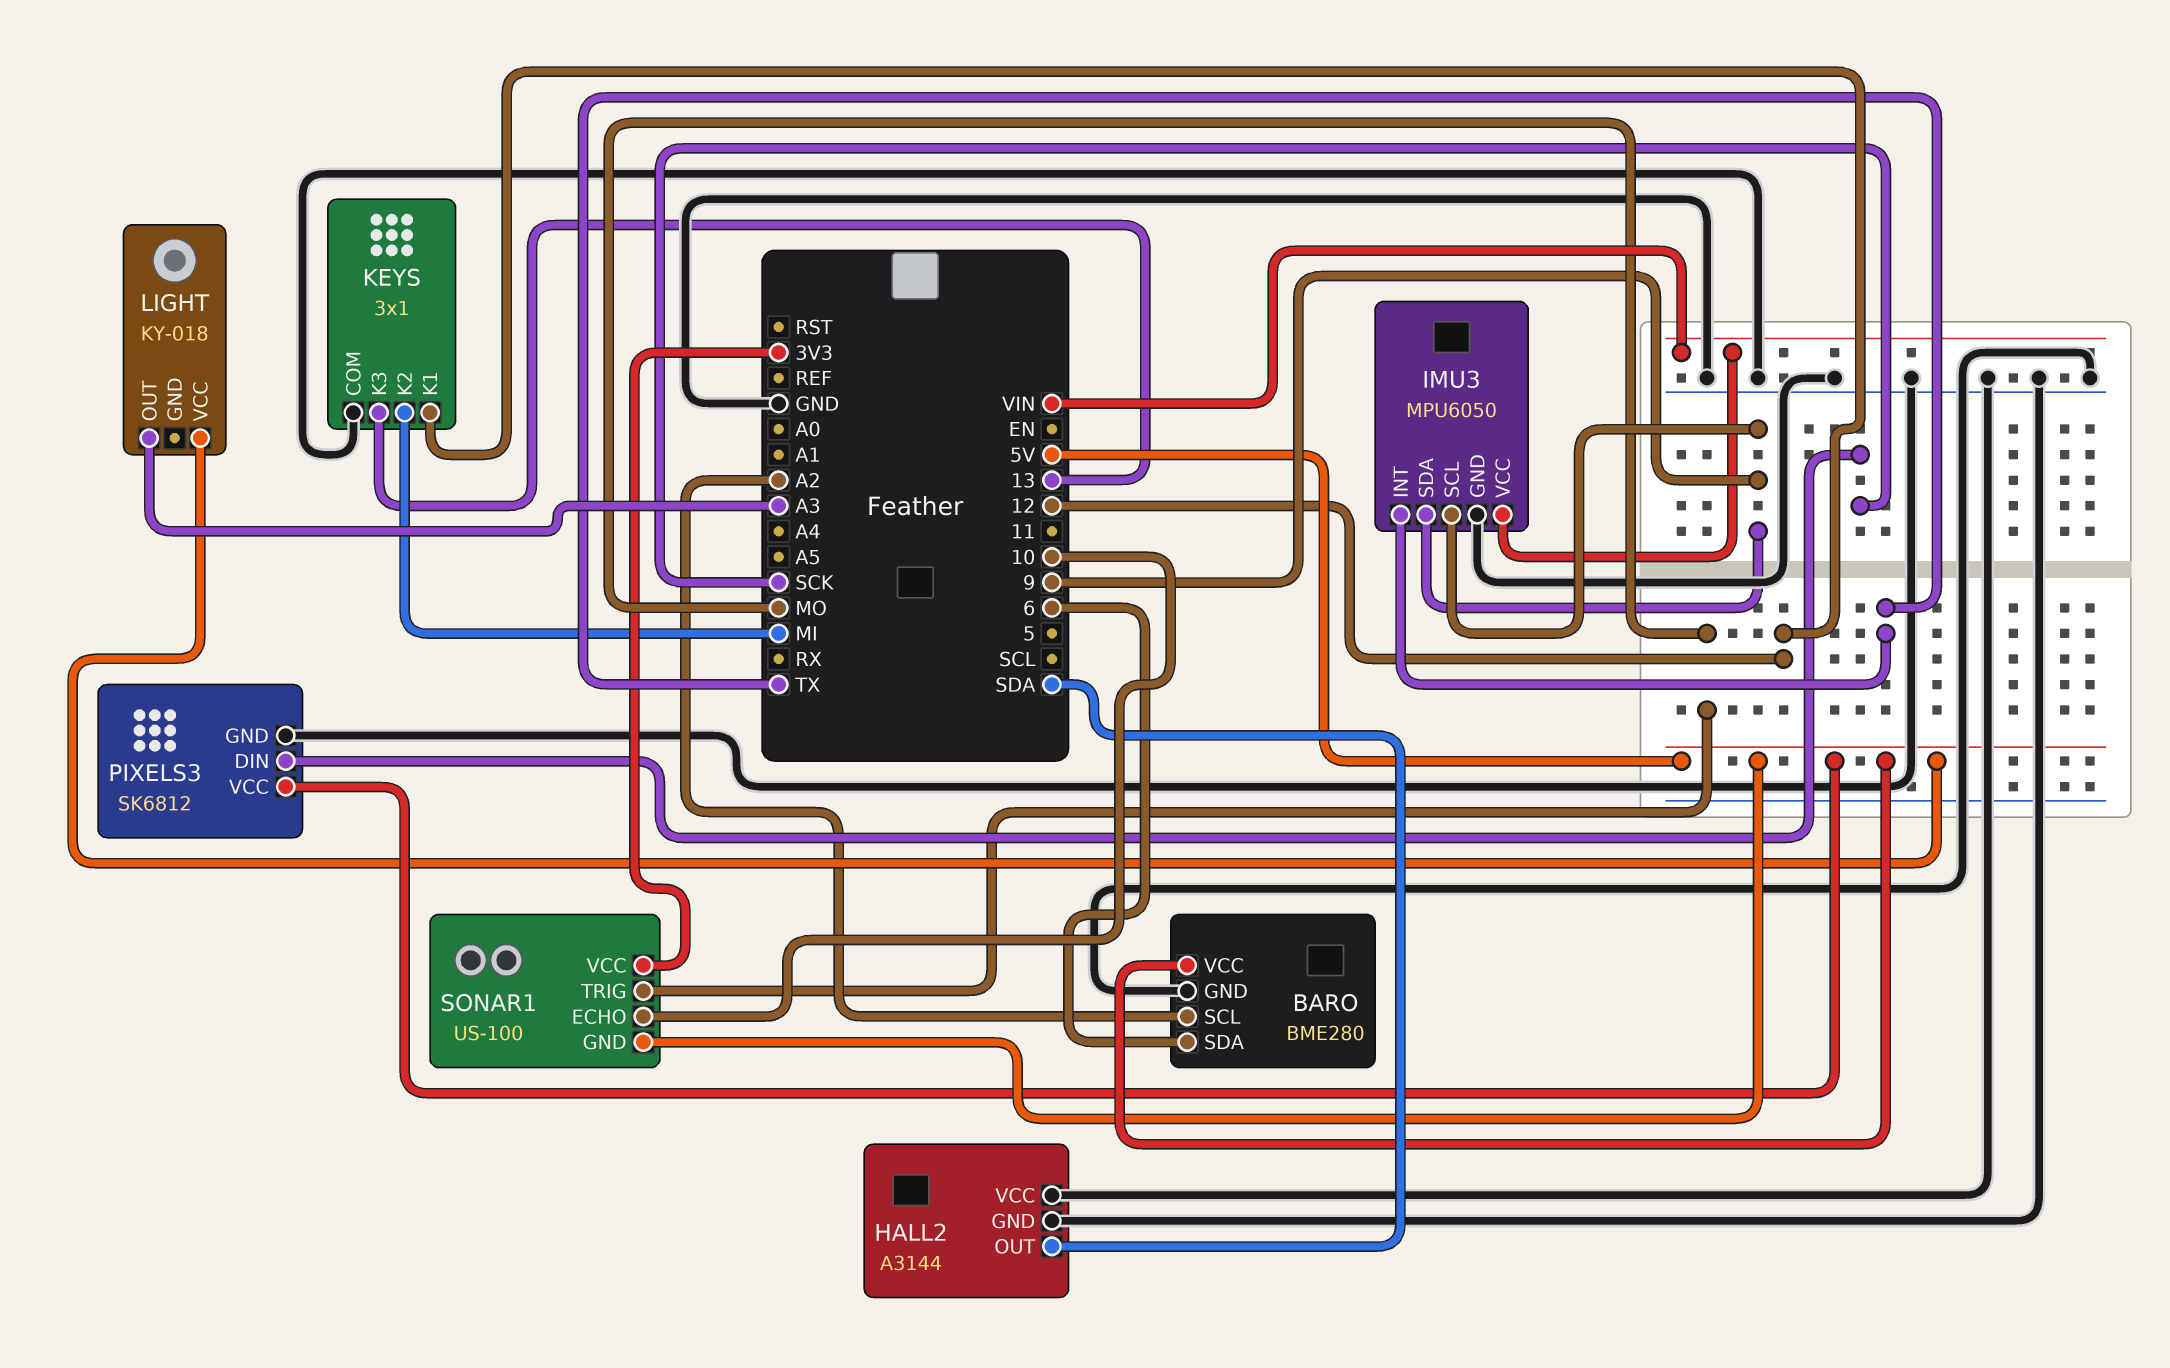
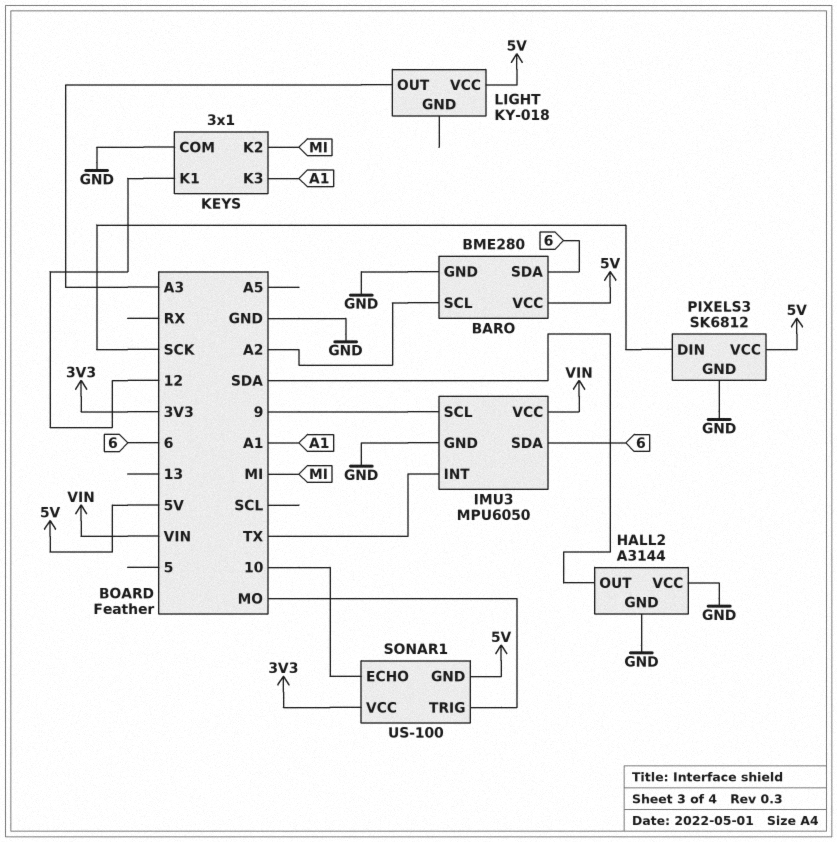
IMU3 pin SDA: 9 -> 6
KEYS pin K3: 13 -> A1

